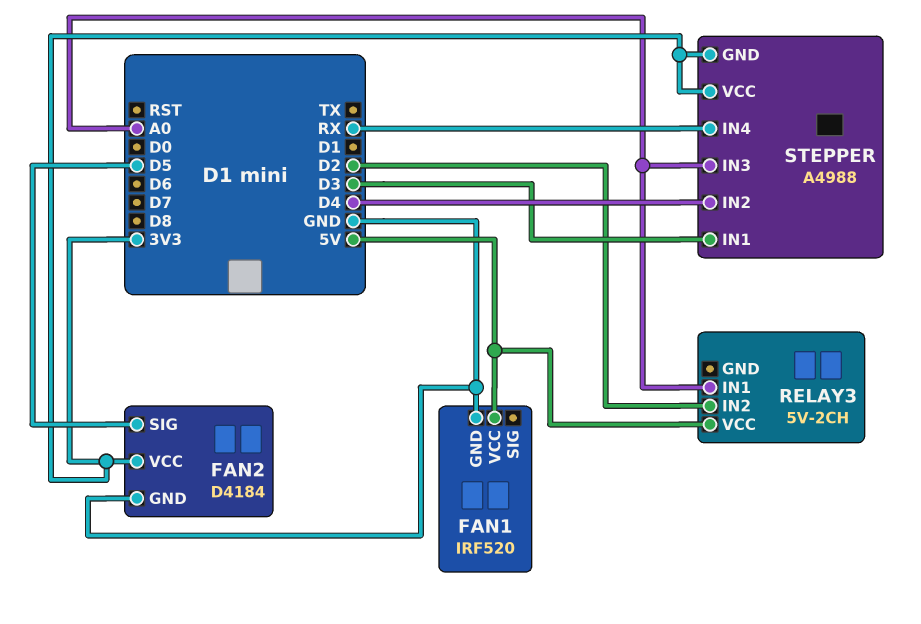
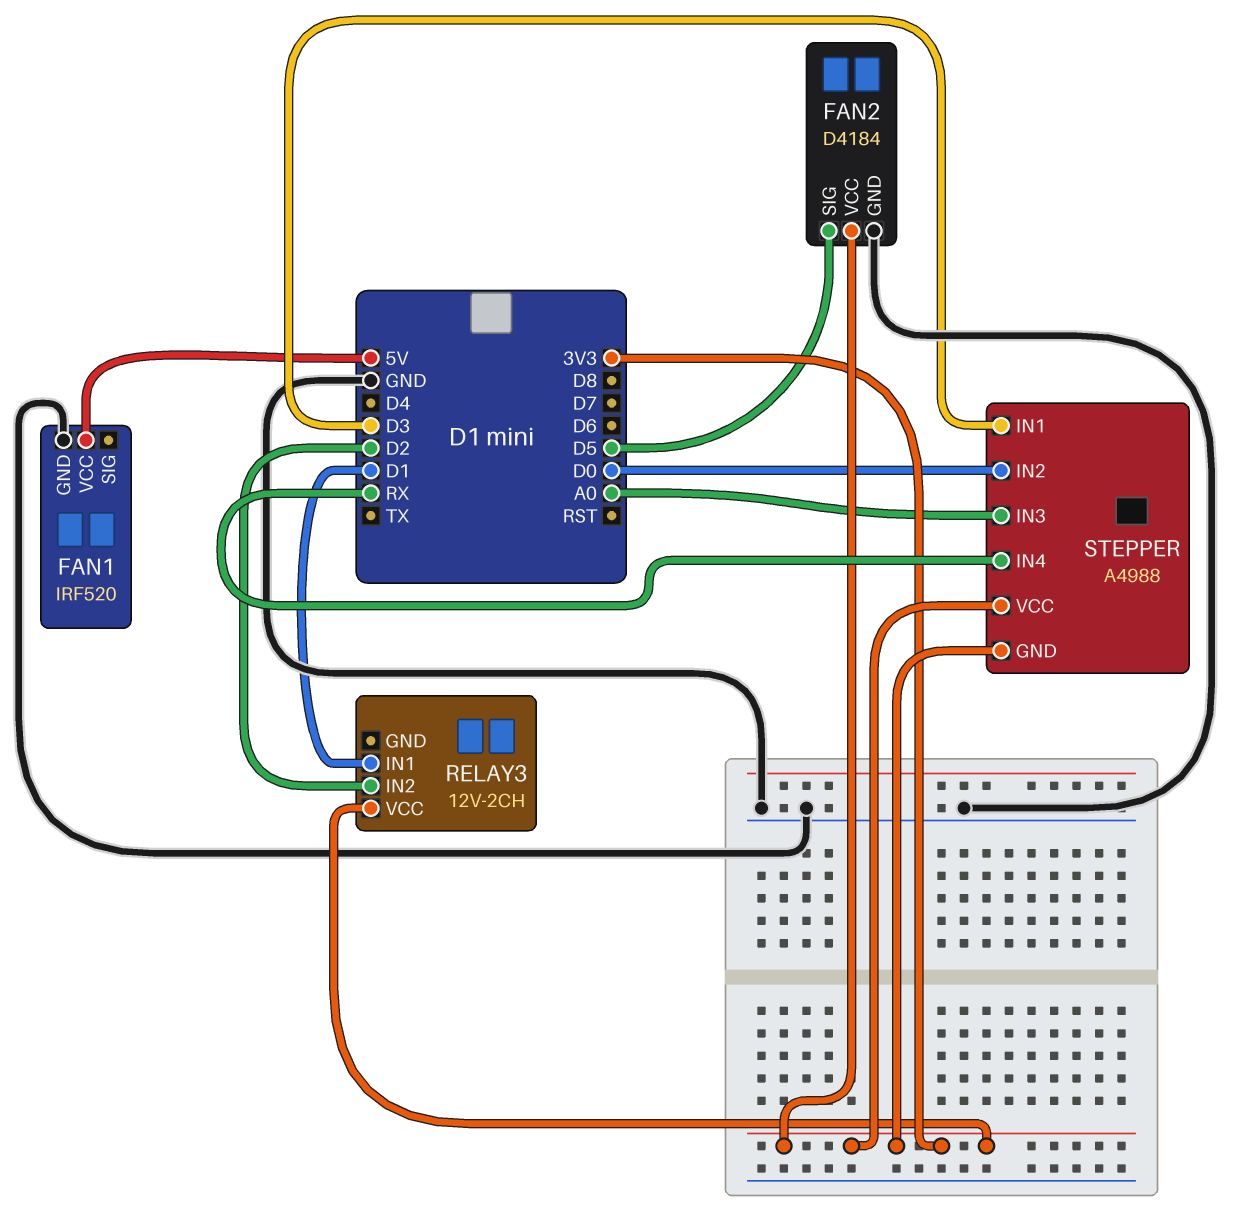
RELAY3: 5V-2CH -> 12V-2CH
RELAY3 pin IN1: A0 -> D1
RELAY3 pin VCC: 5V -> 3V3
STEPPER pin IN2: D4 -> D0

